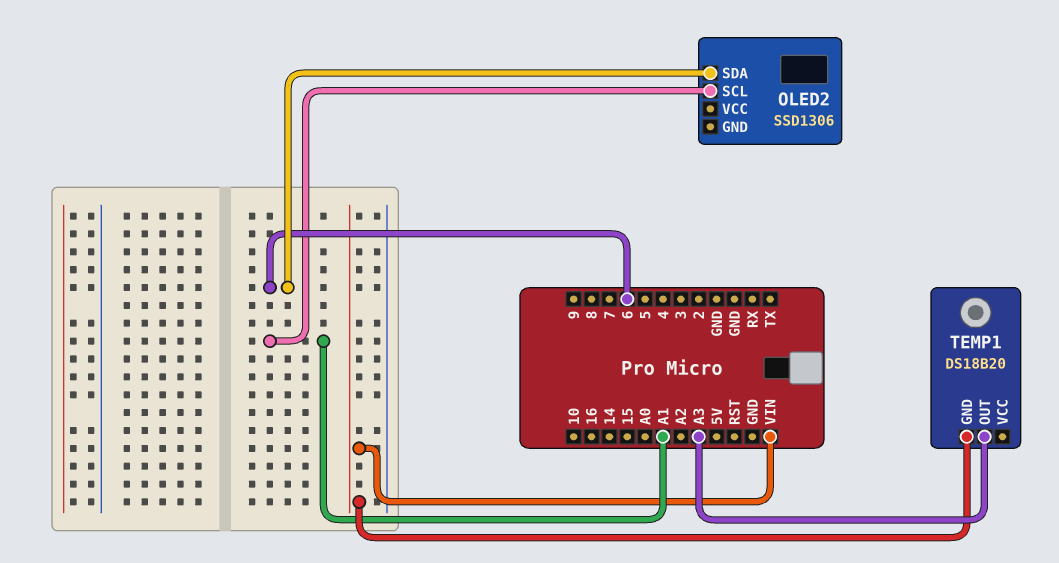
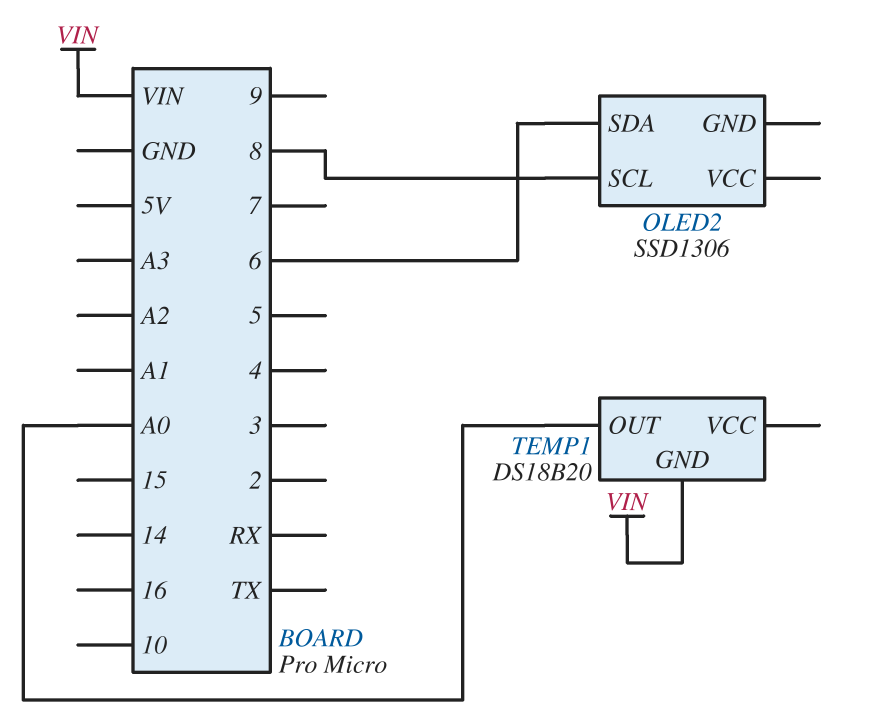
OLED2 pin SCL: A1 -> 8
TEMP1 pin OUT: A3 -> A0

